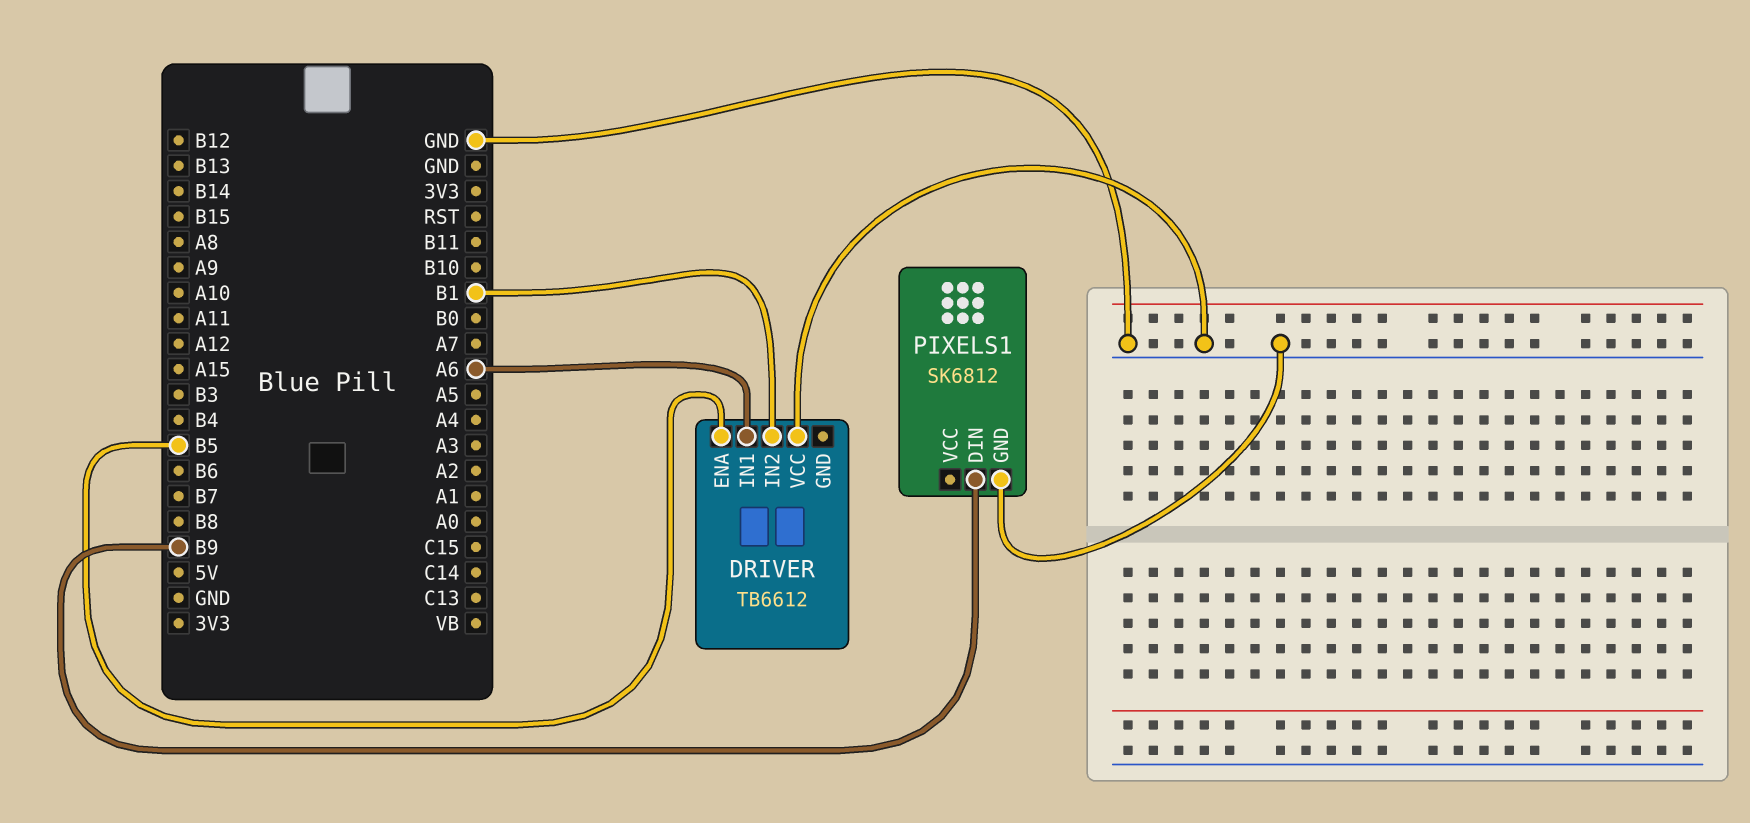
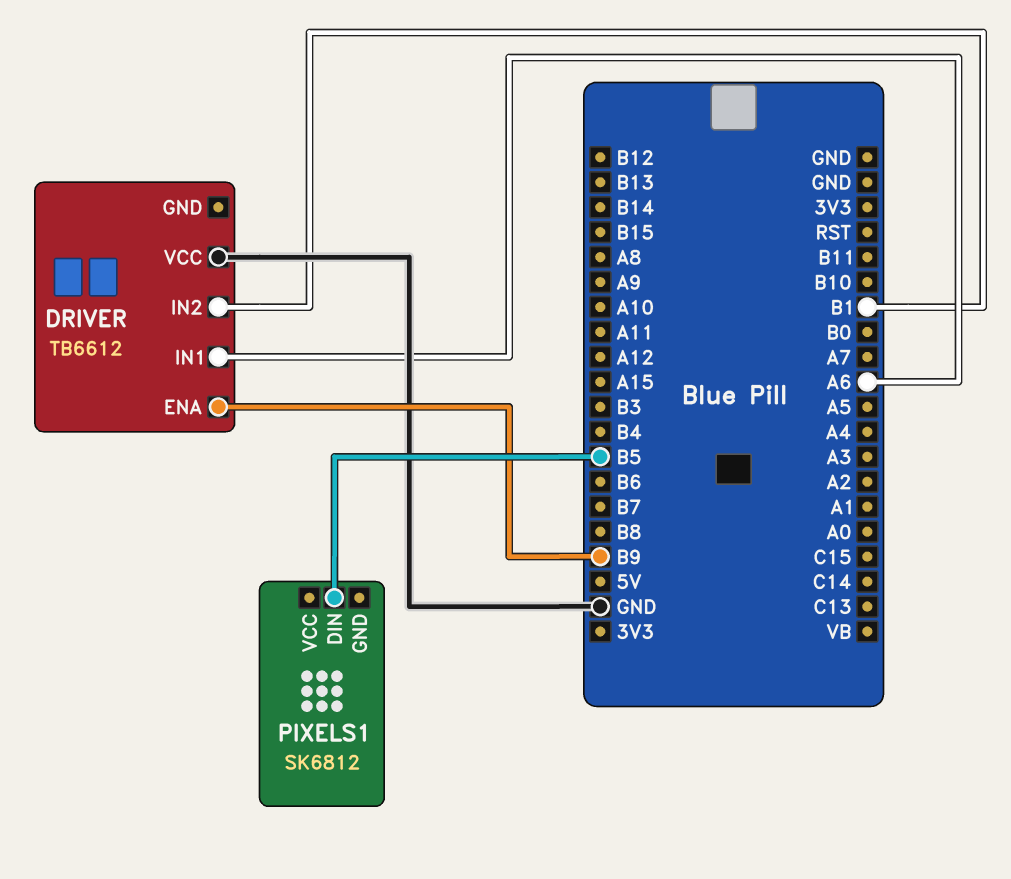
DRIVER pin ENA: B5 -> B9
PIXELS1 pin DIN: B9 -> B5
PIXELS1 pin GND: GND -> none

